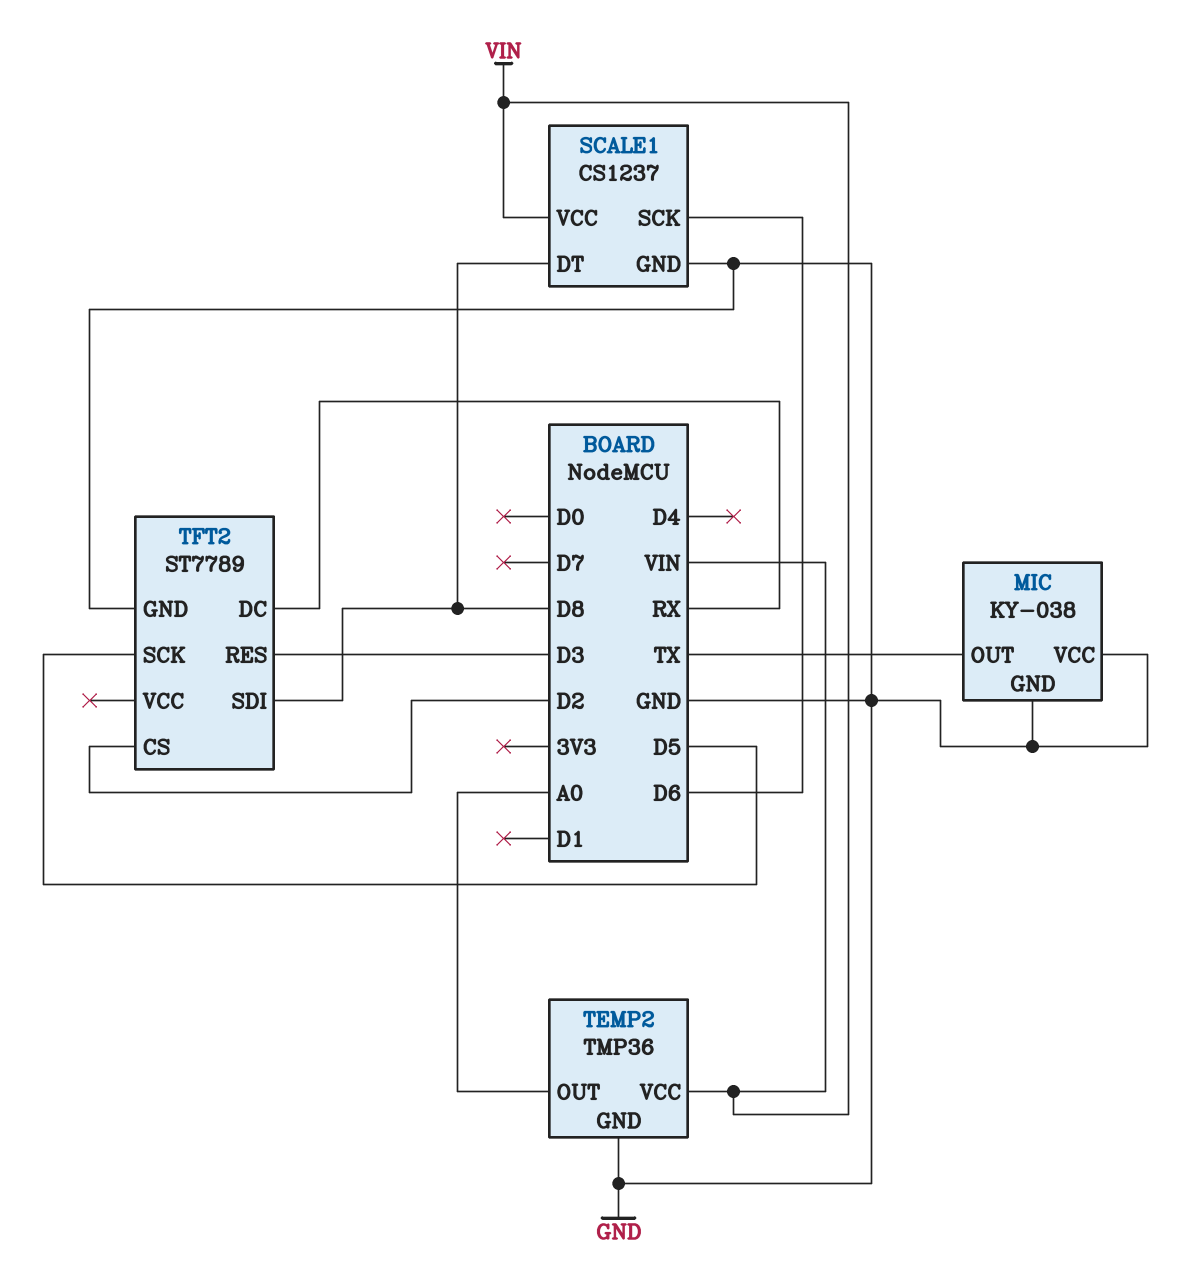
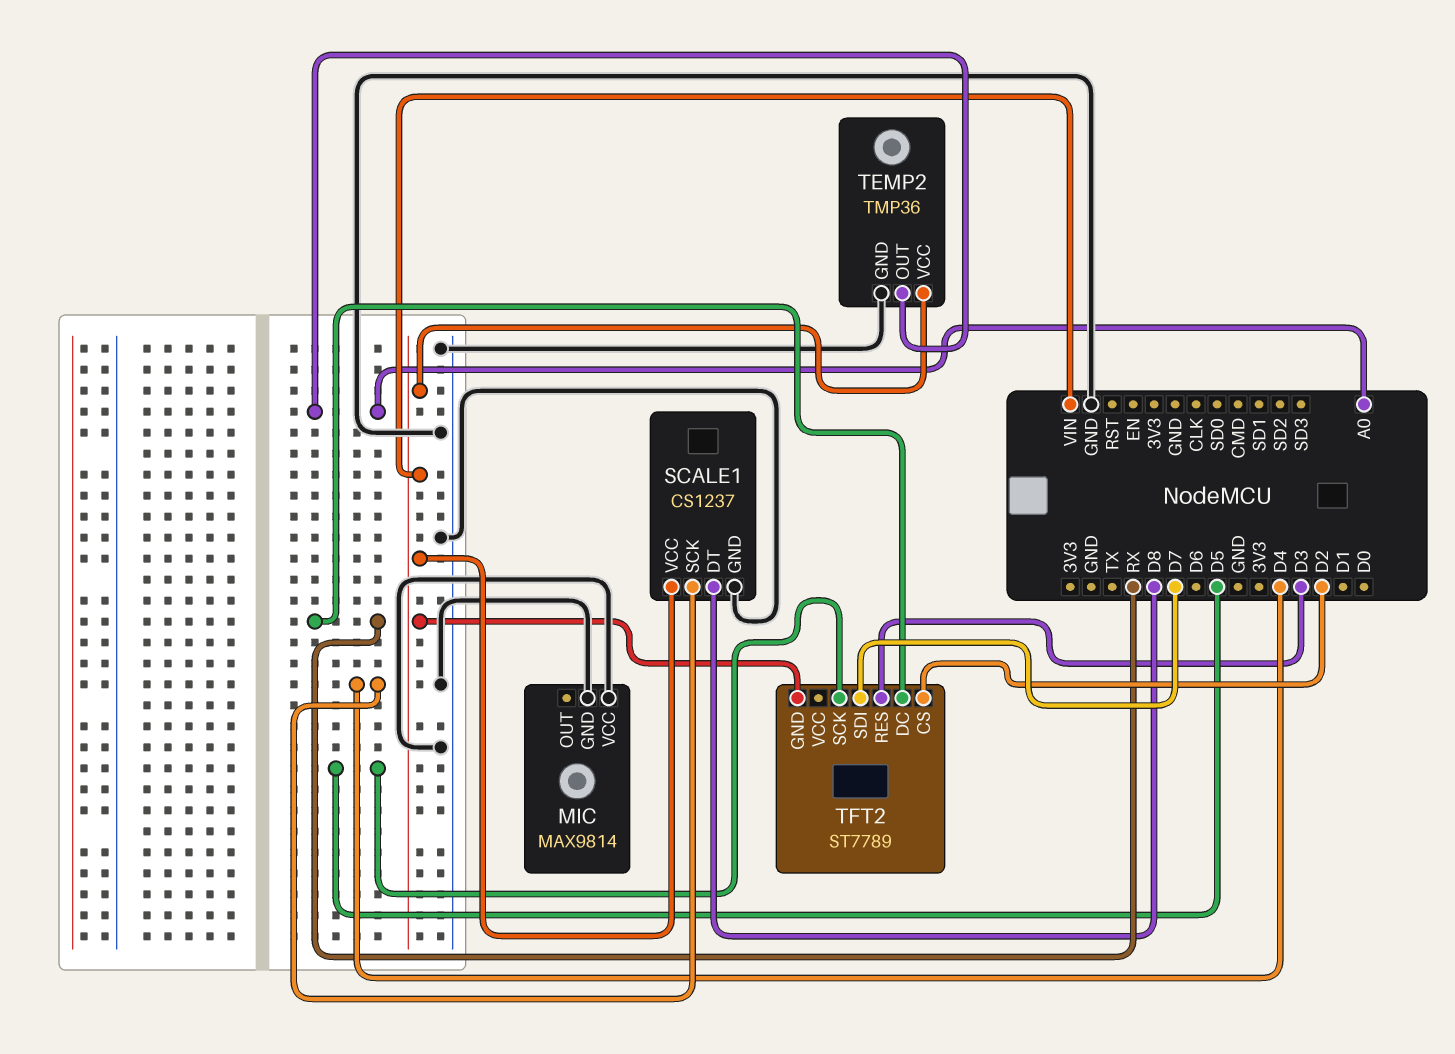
MIC: KY-038 -> MAX9814
MIC pin OUT: TX -> none
SCALE1 pin SCK: D6 -> D4
TFT2 pin GND: GND -> VIN
TFT2 pin SDI: D8 -> D7

